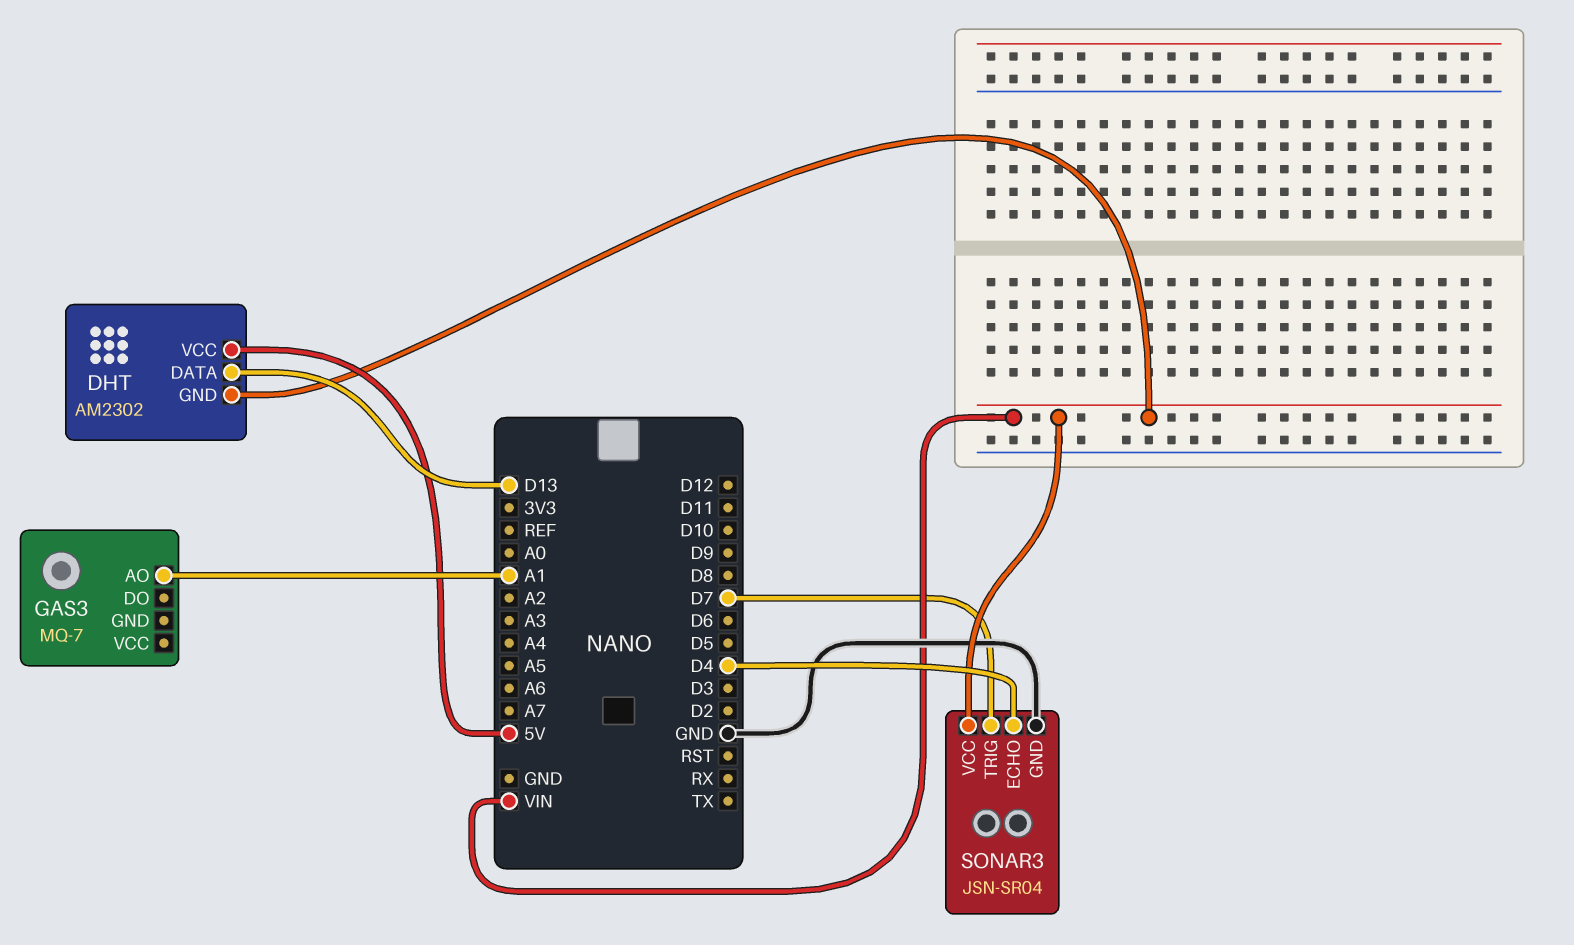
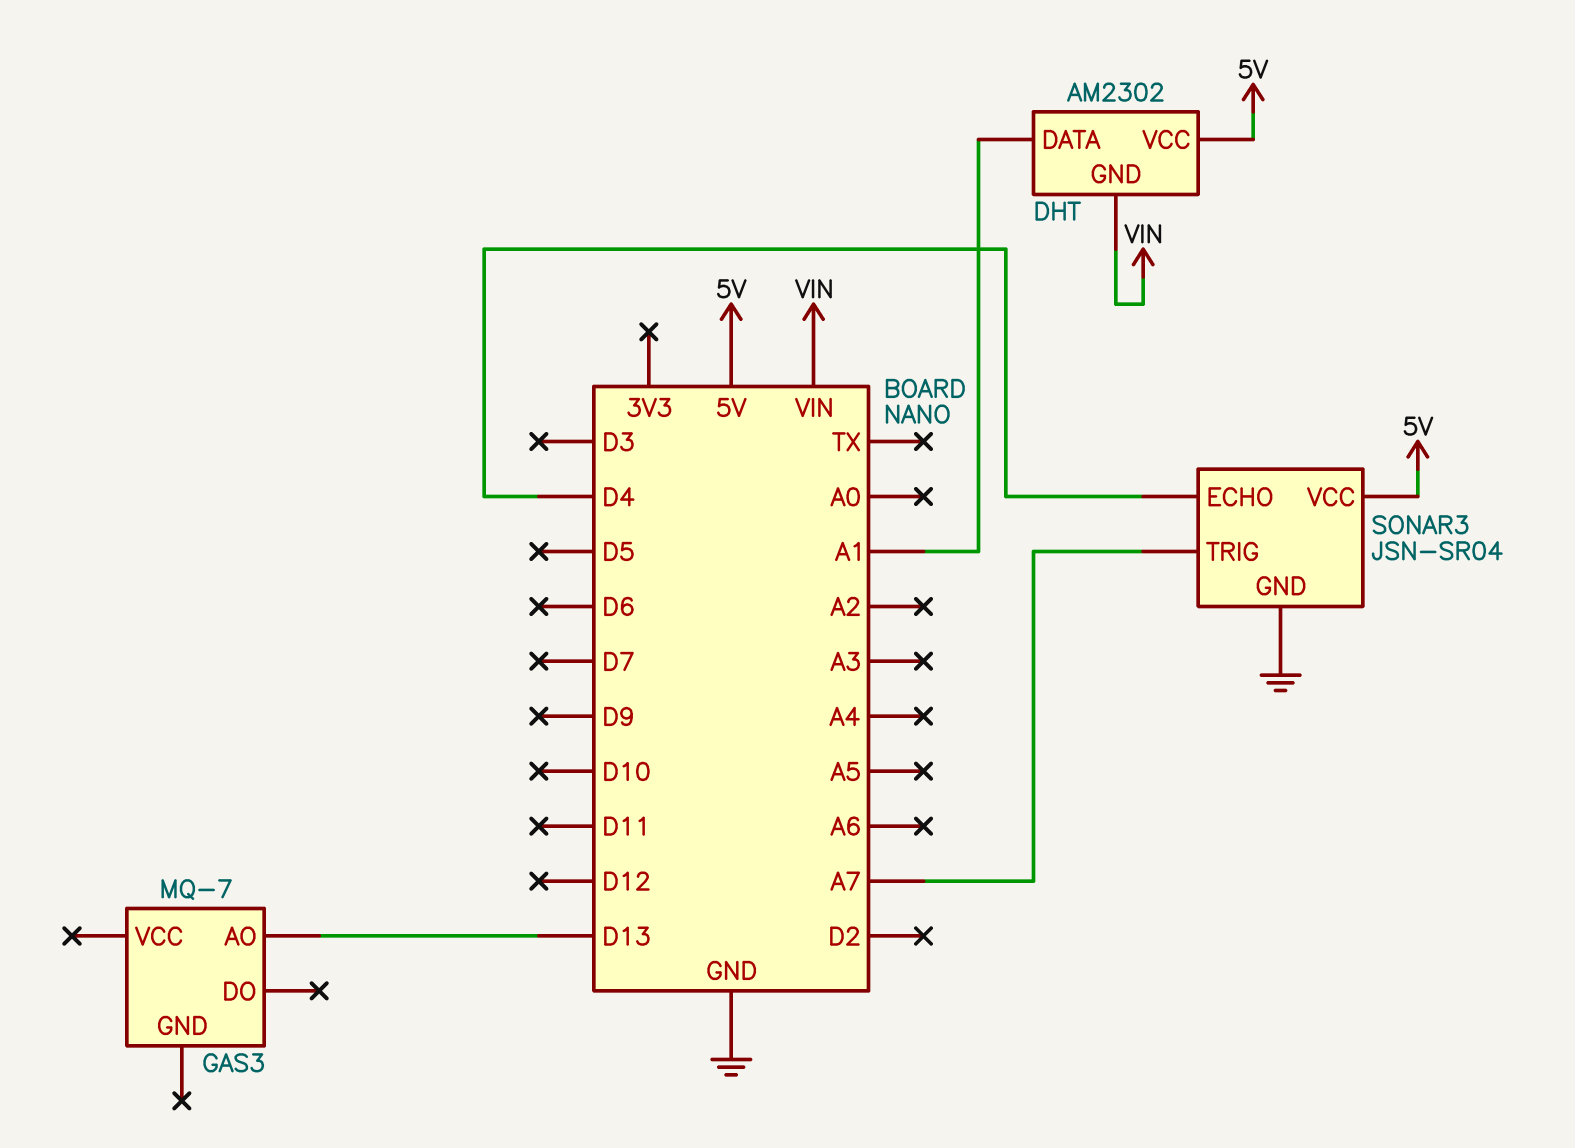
DHT pin DATA: D13 -> A1
GAS3 pin AO: A1 -> D13
SONAR3 pin TRIG: D7 -> A7
SONAR3 pin VCC: VIN -> 5V

